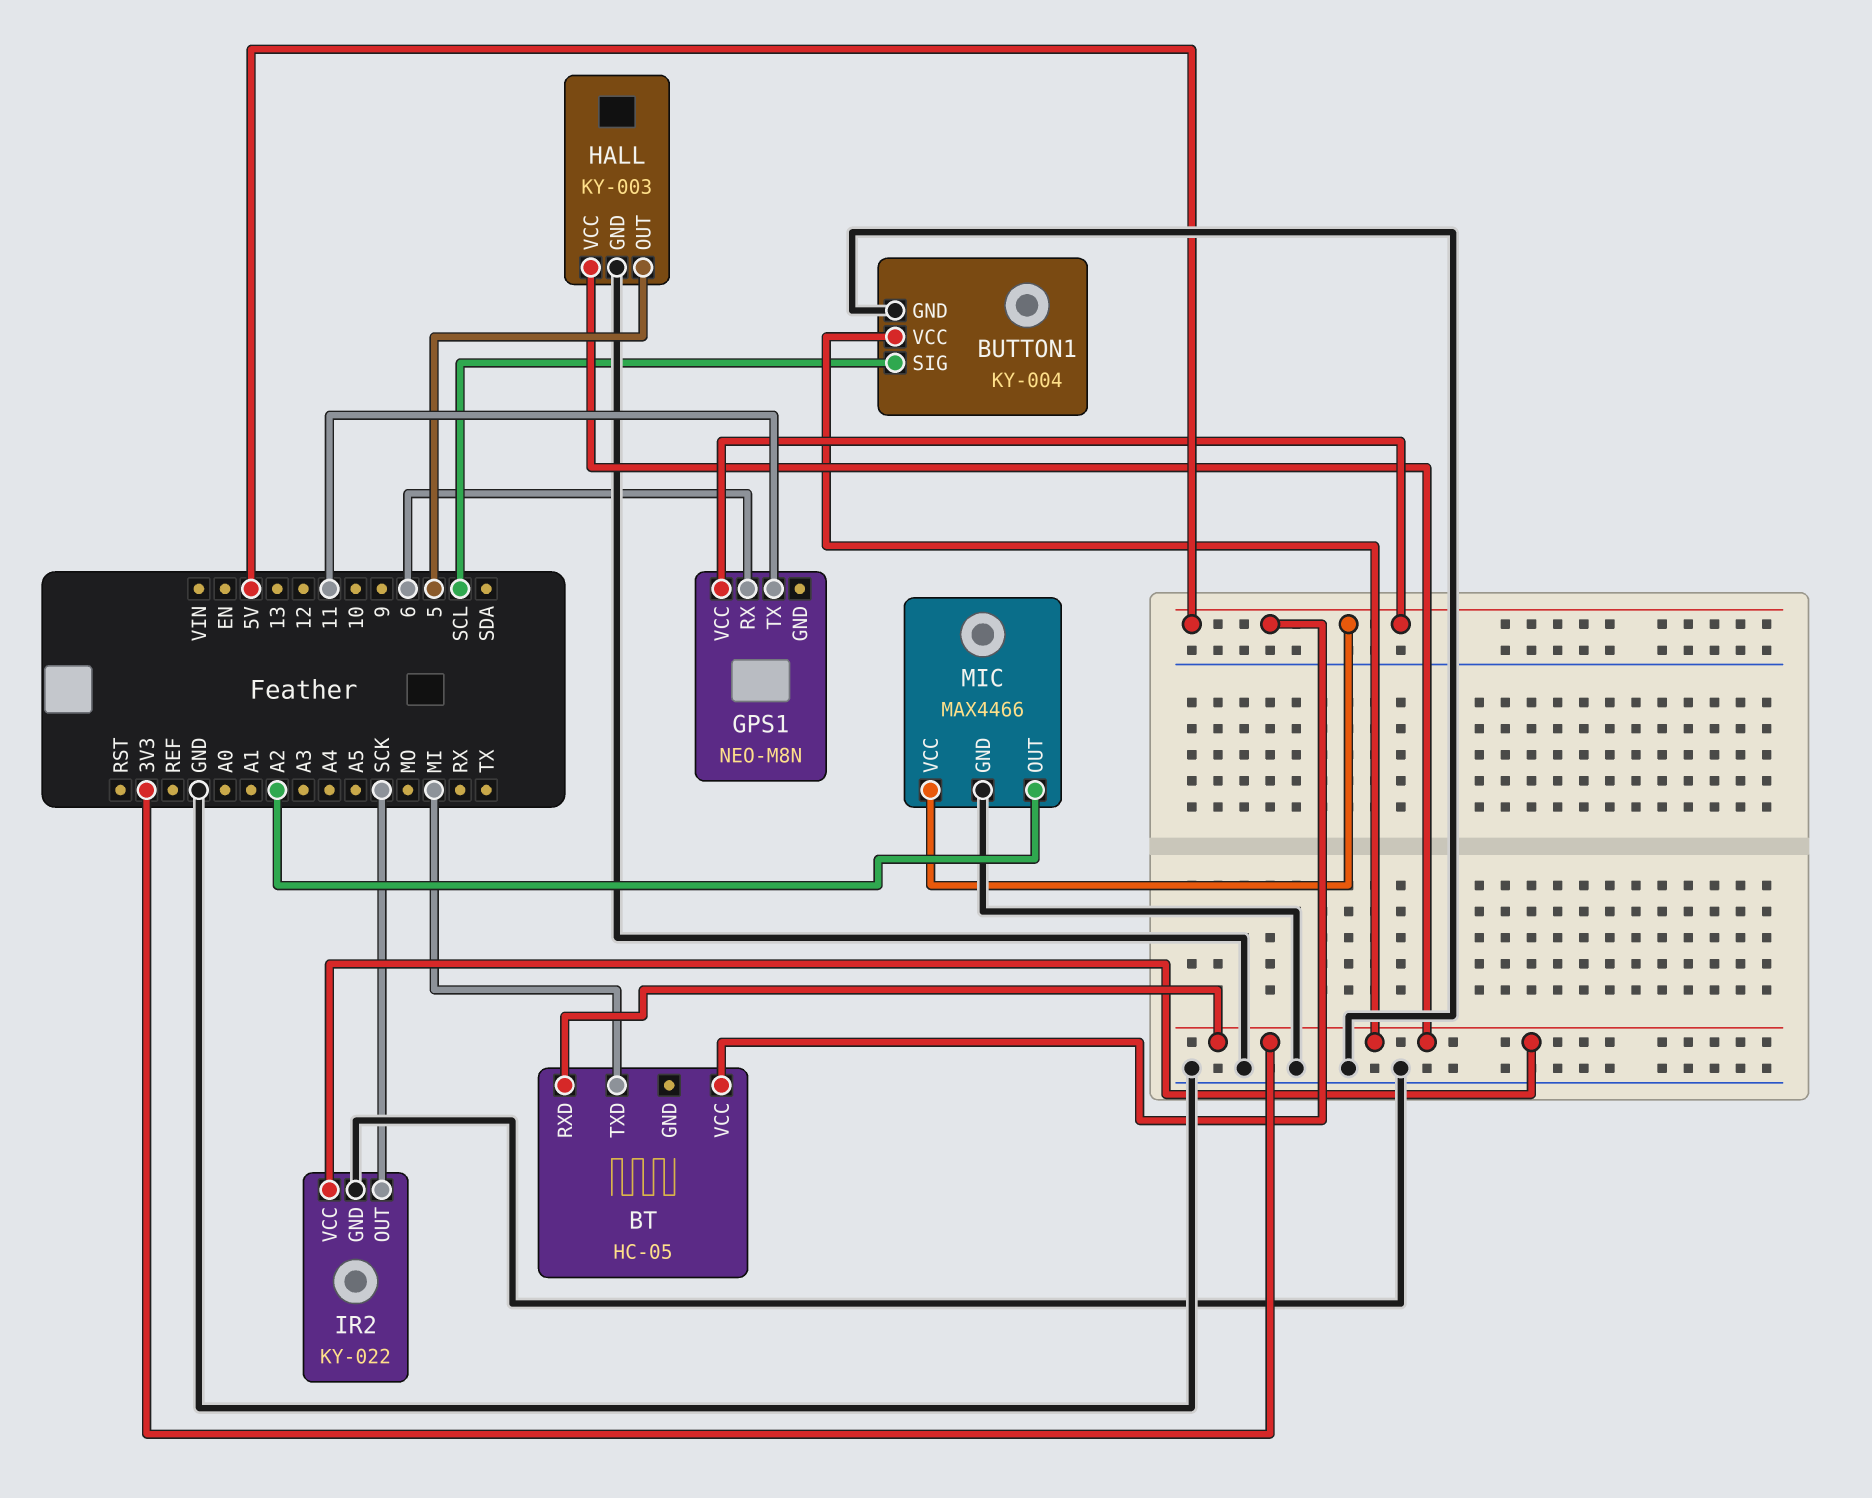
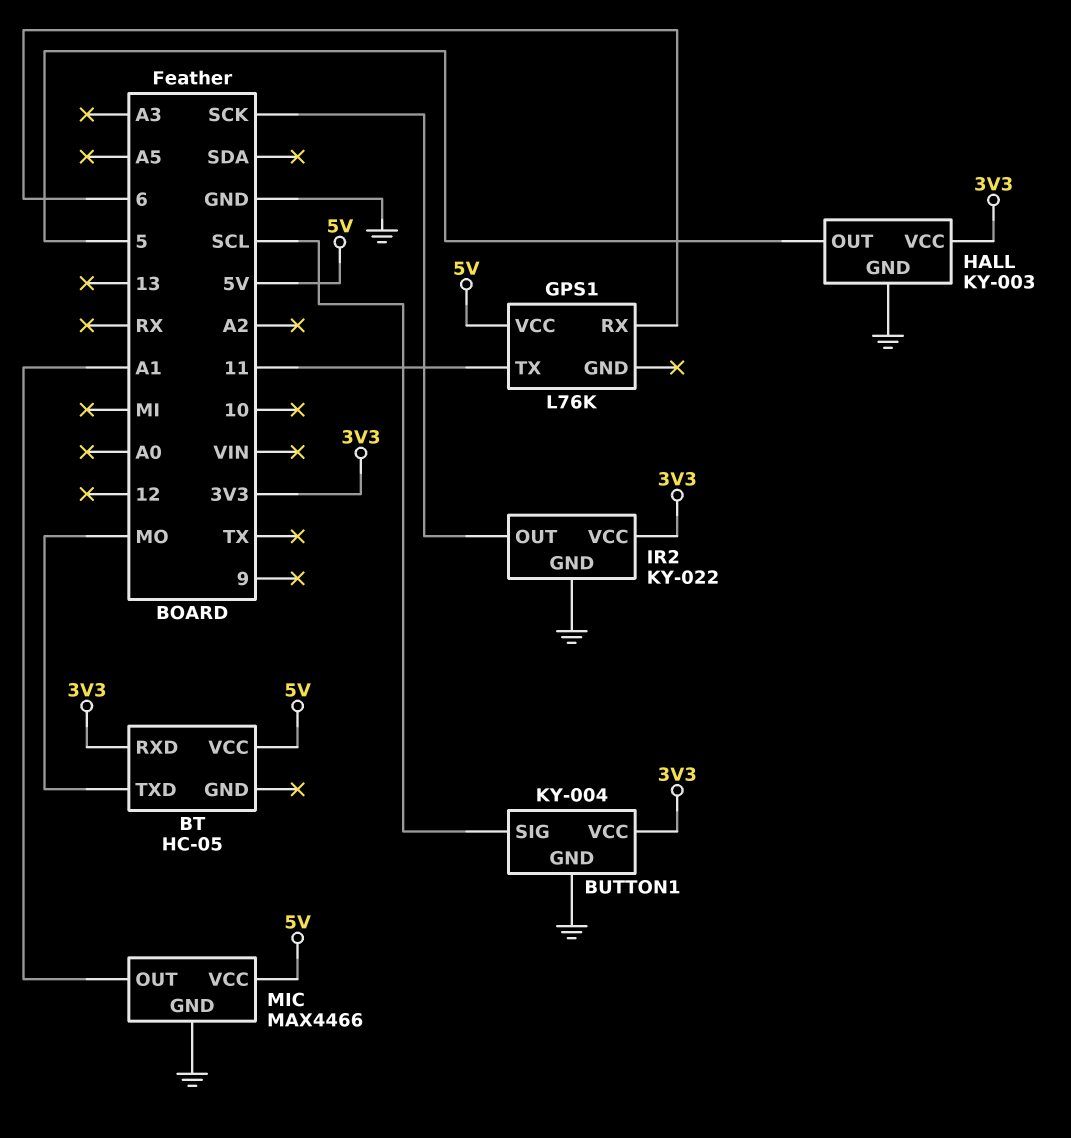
BT pin TXD: MI -> MO
GPS1: NEO-M8N -> L76K
MIC pin OUT: A2 -> A1

